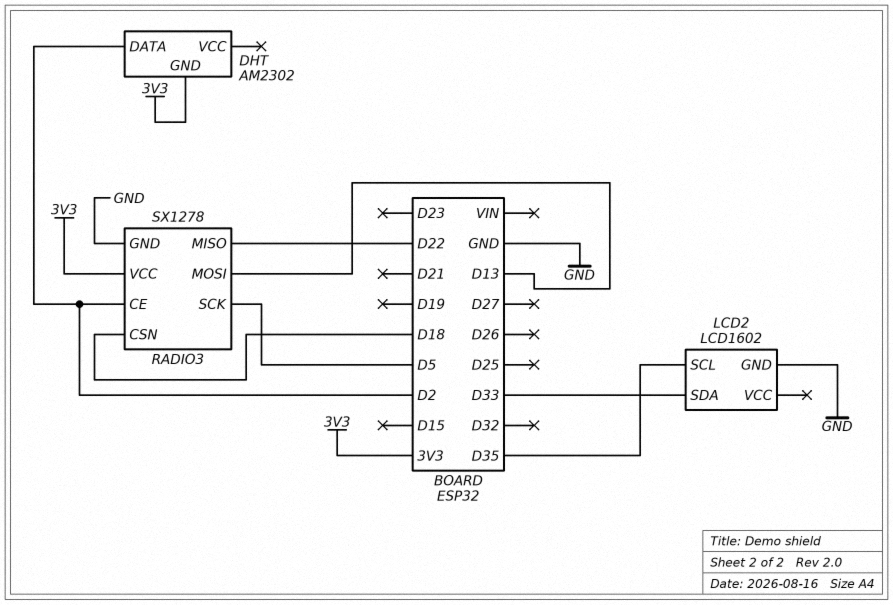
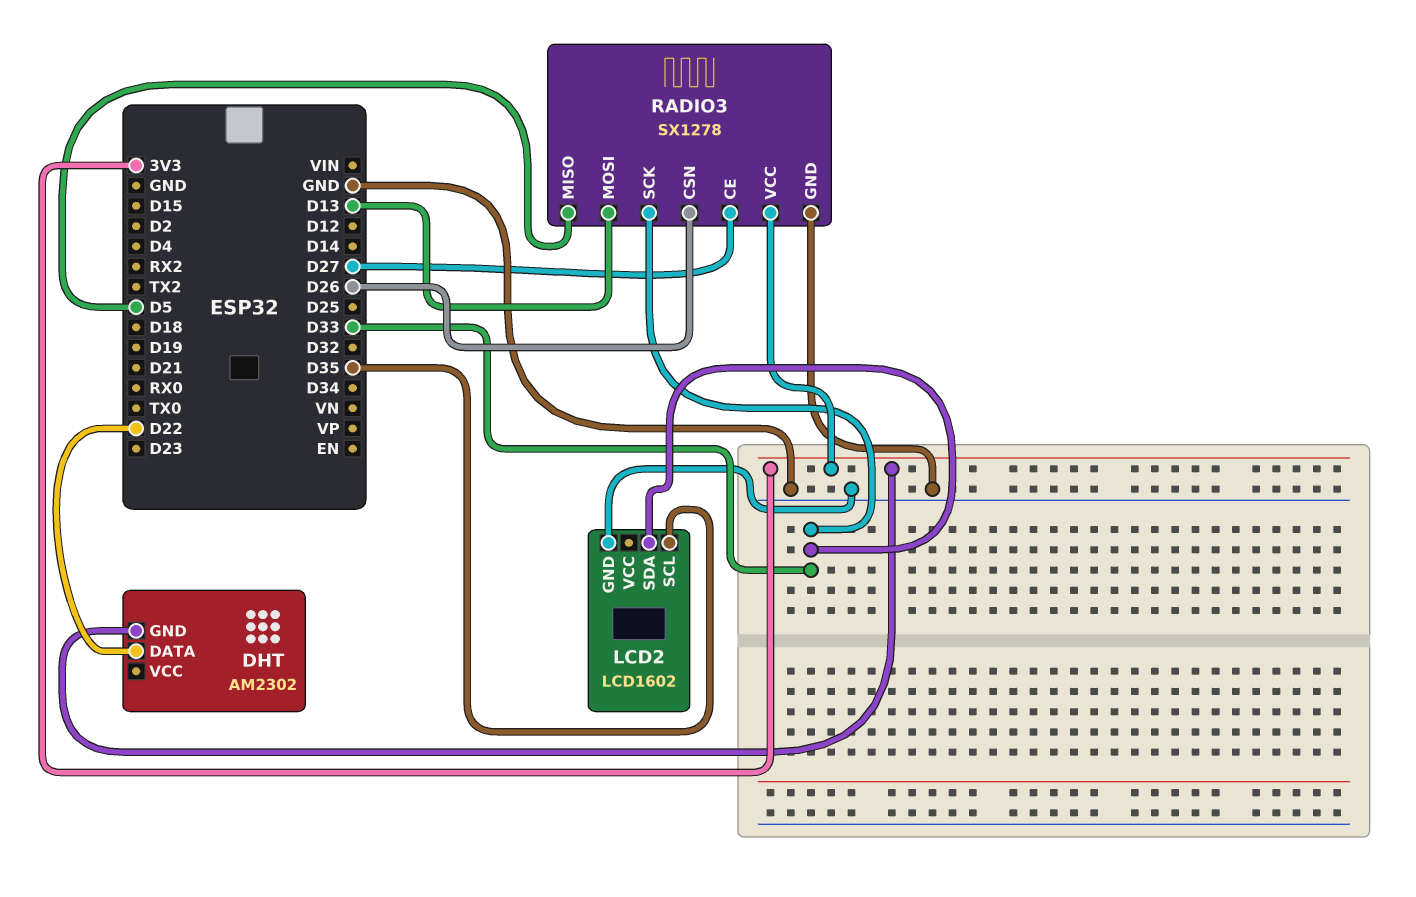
DHT pin DATA: D2 -> D22
RADIO3 pin CE: D2 -> D27
RADIO3 pin CSN: D18 -> D26
RADIO3 pin MISO: D22 -> D5
RADIO3 pin SCK: D5 -> D33

